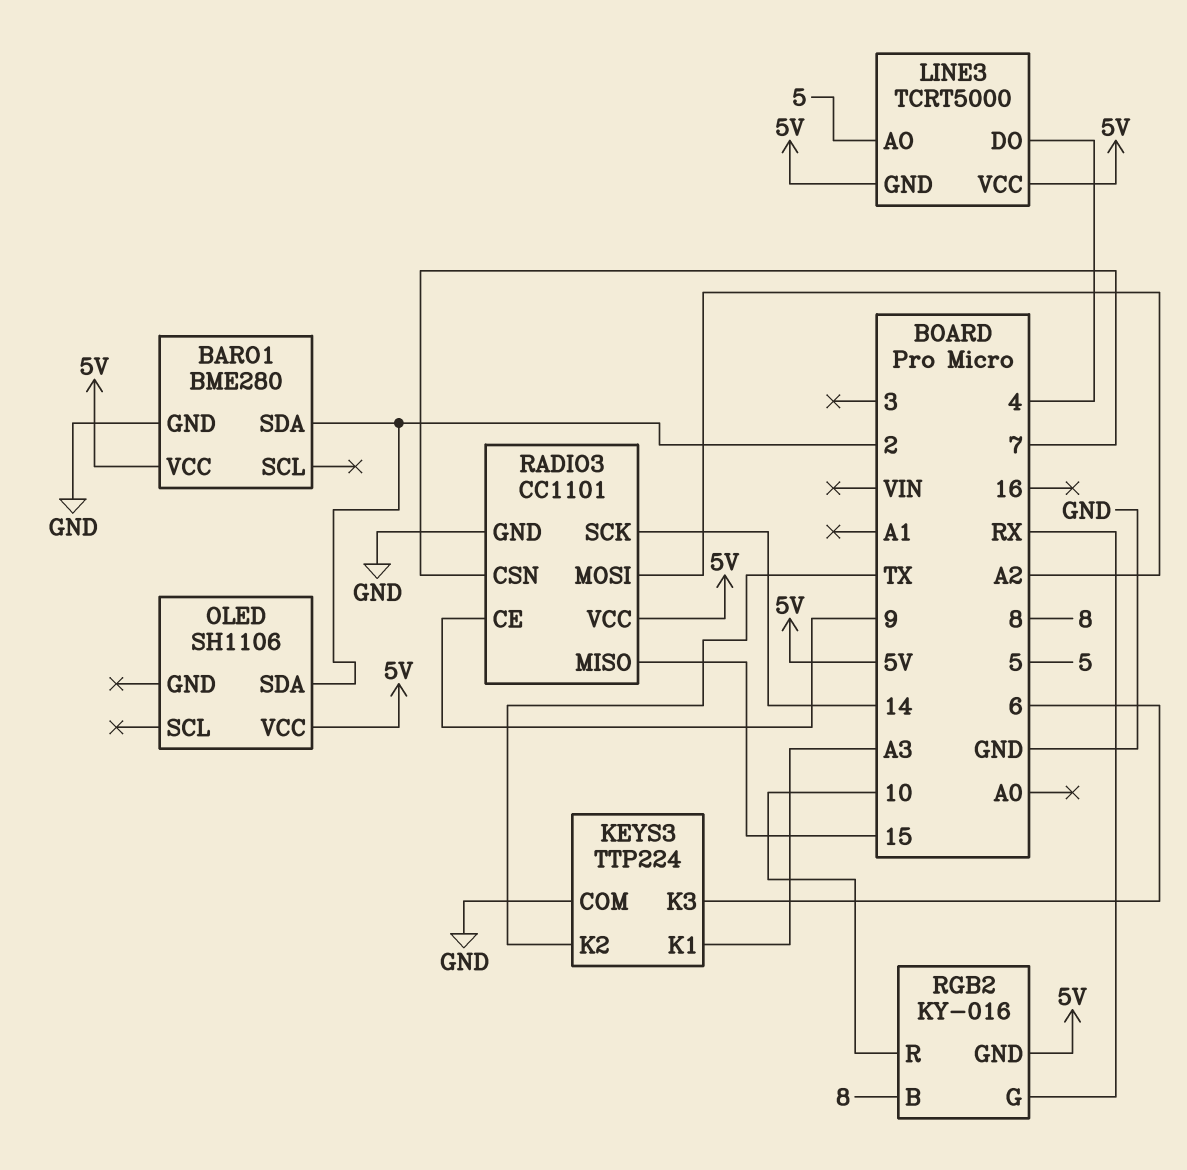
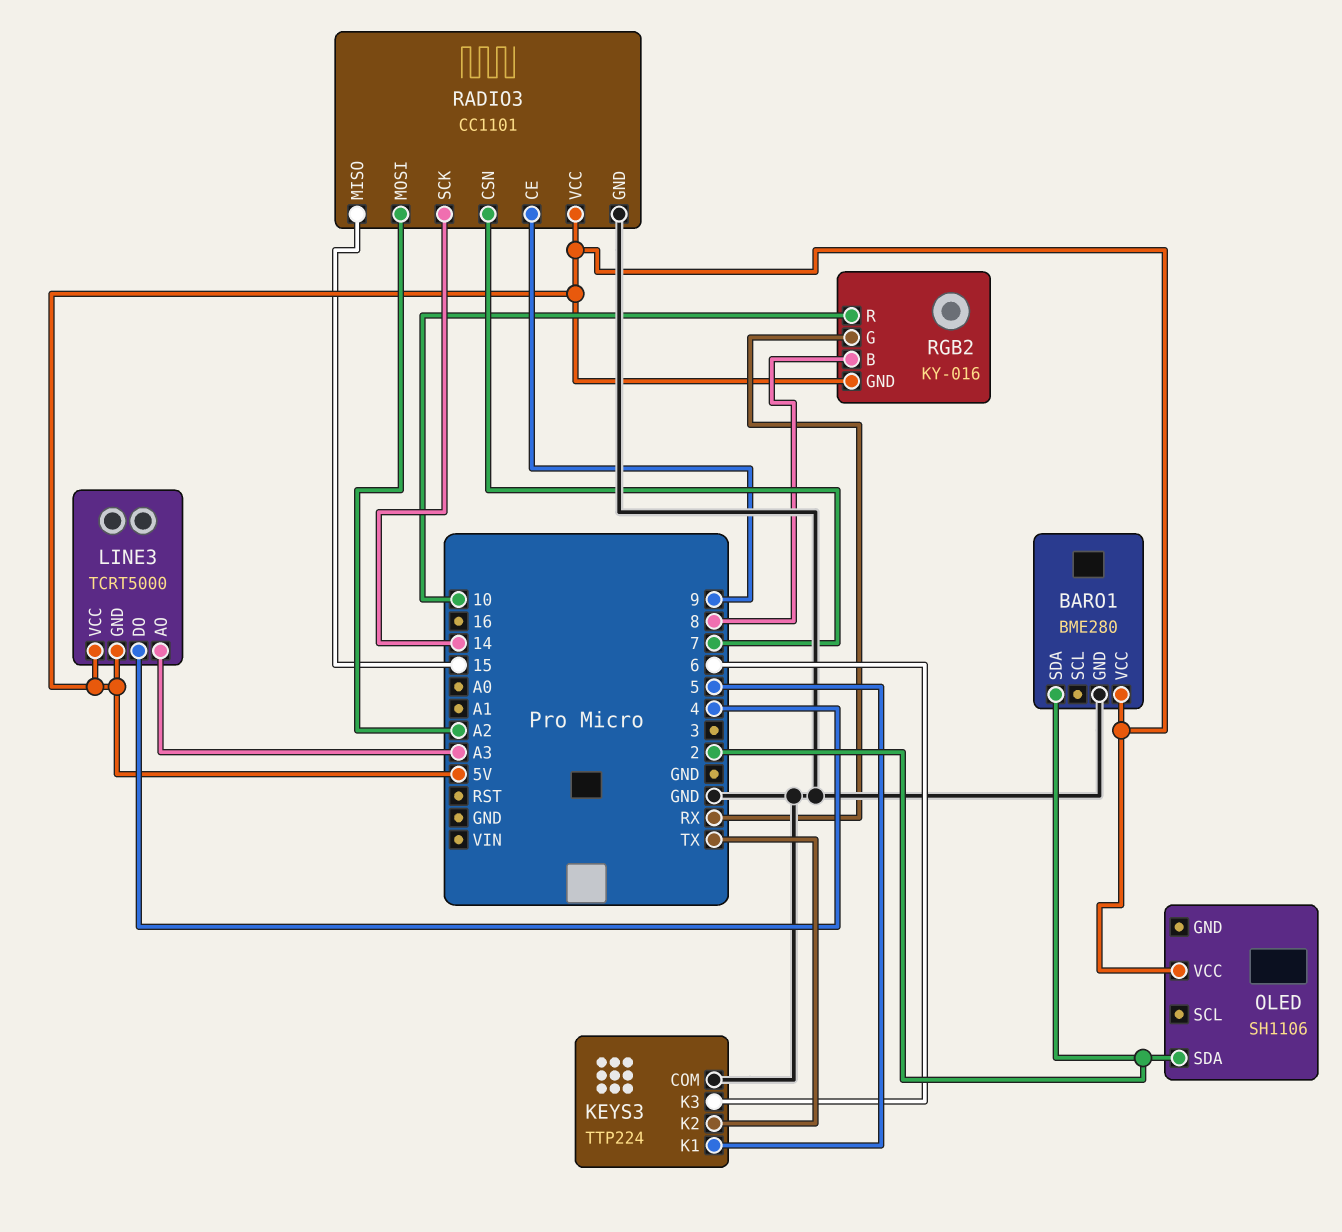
KEYS3 pin K1: A3 -> 5
LINE3 pin AO: 5 -> A3

